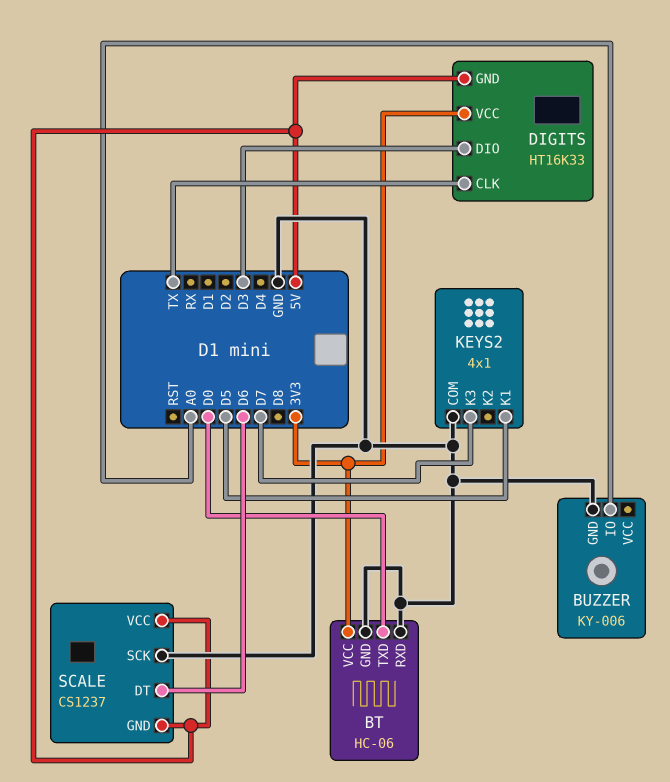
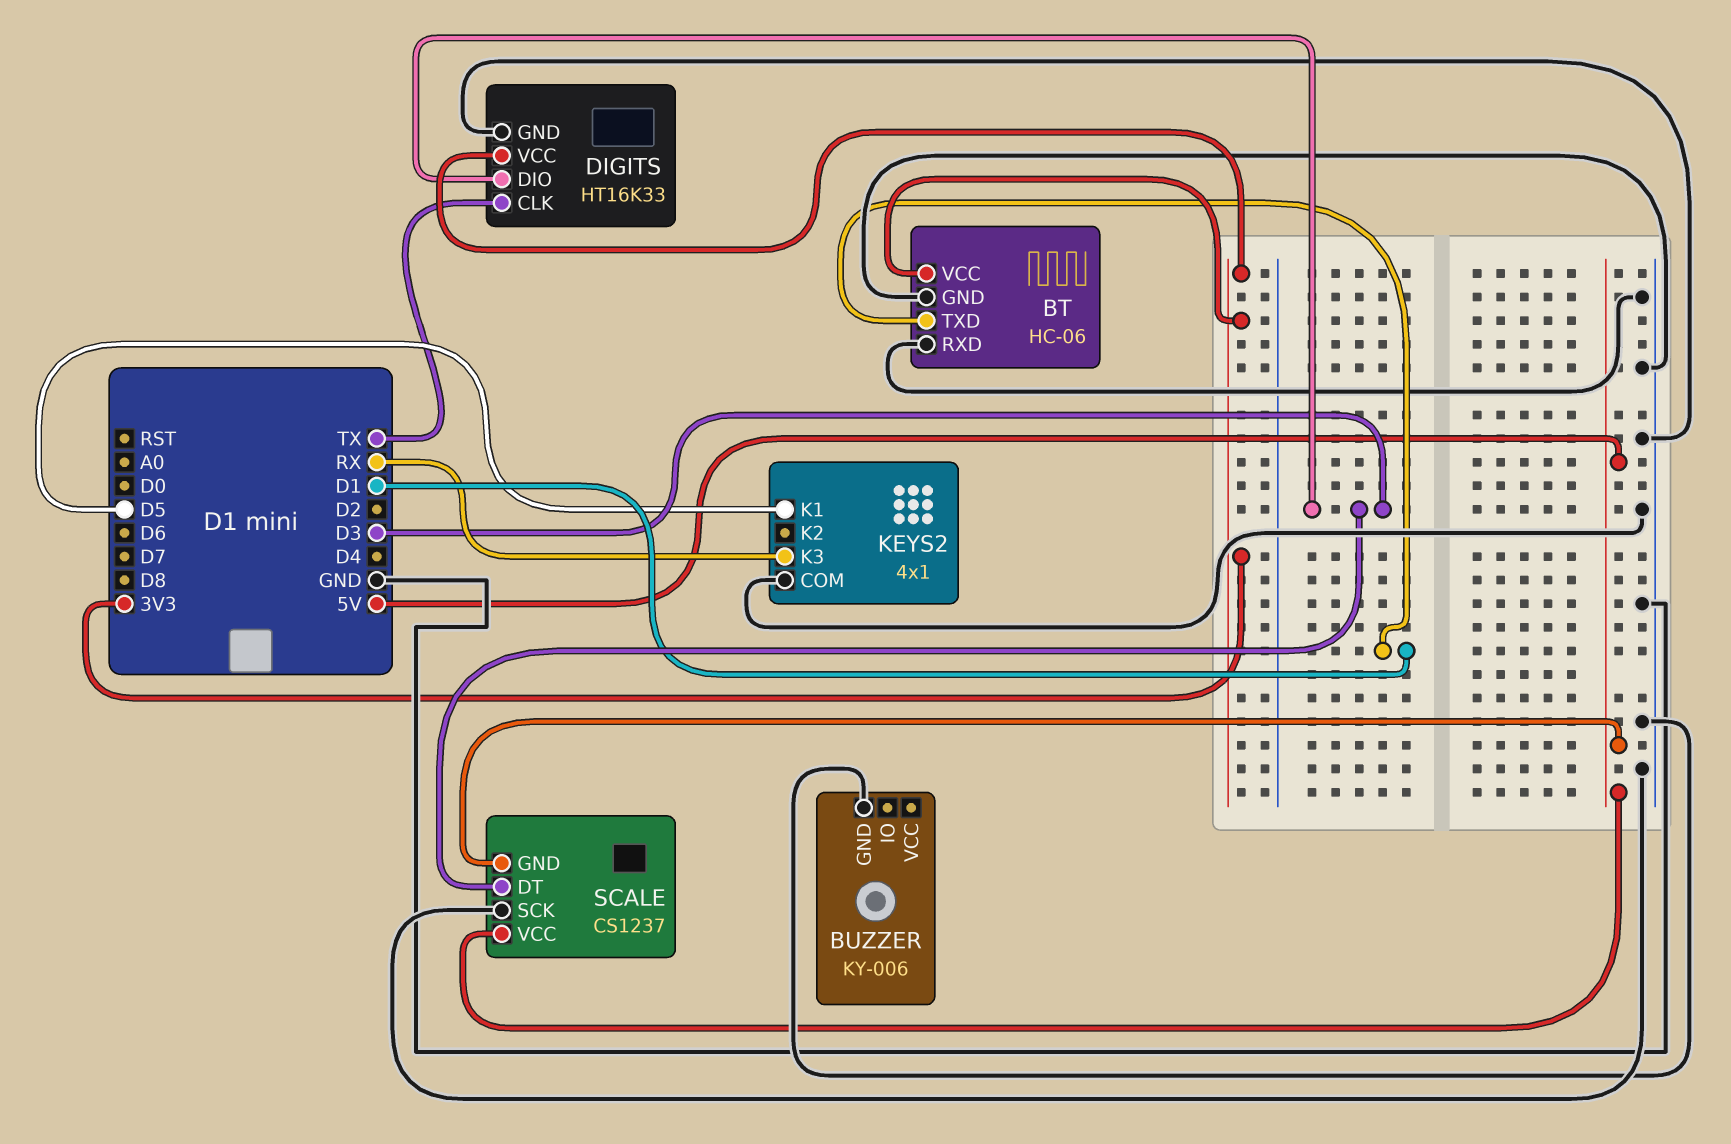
BT pin TXD: D0 -> D1
BUZZER pin IO: A0 -> none
DIGITS pin GND: 5V -> GND
KEYS2 pin K3: D7 -> RX
SCALE pin DT: D6 -> D3

